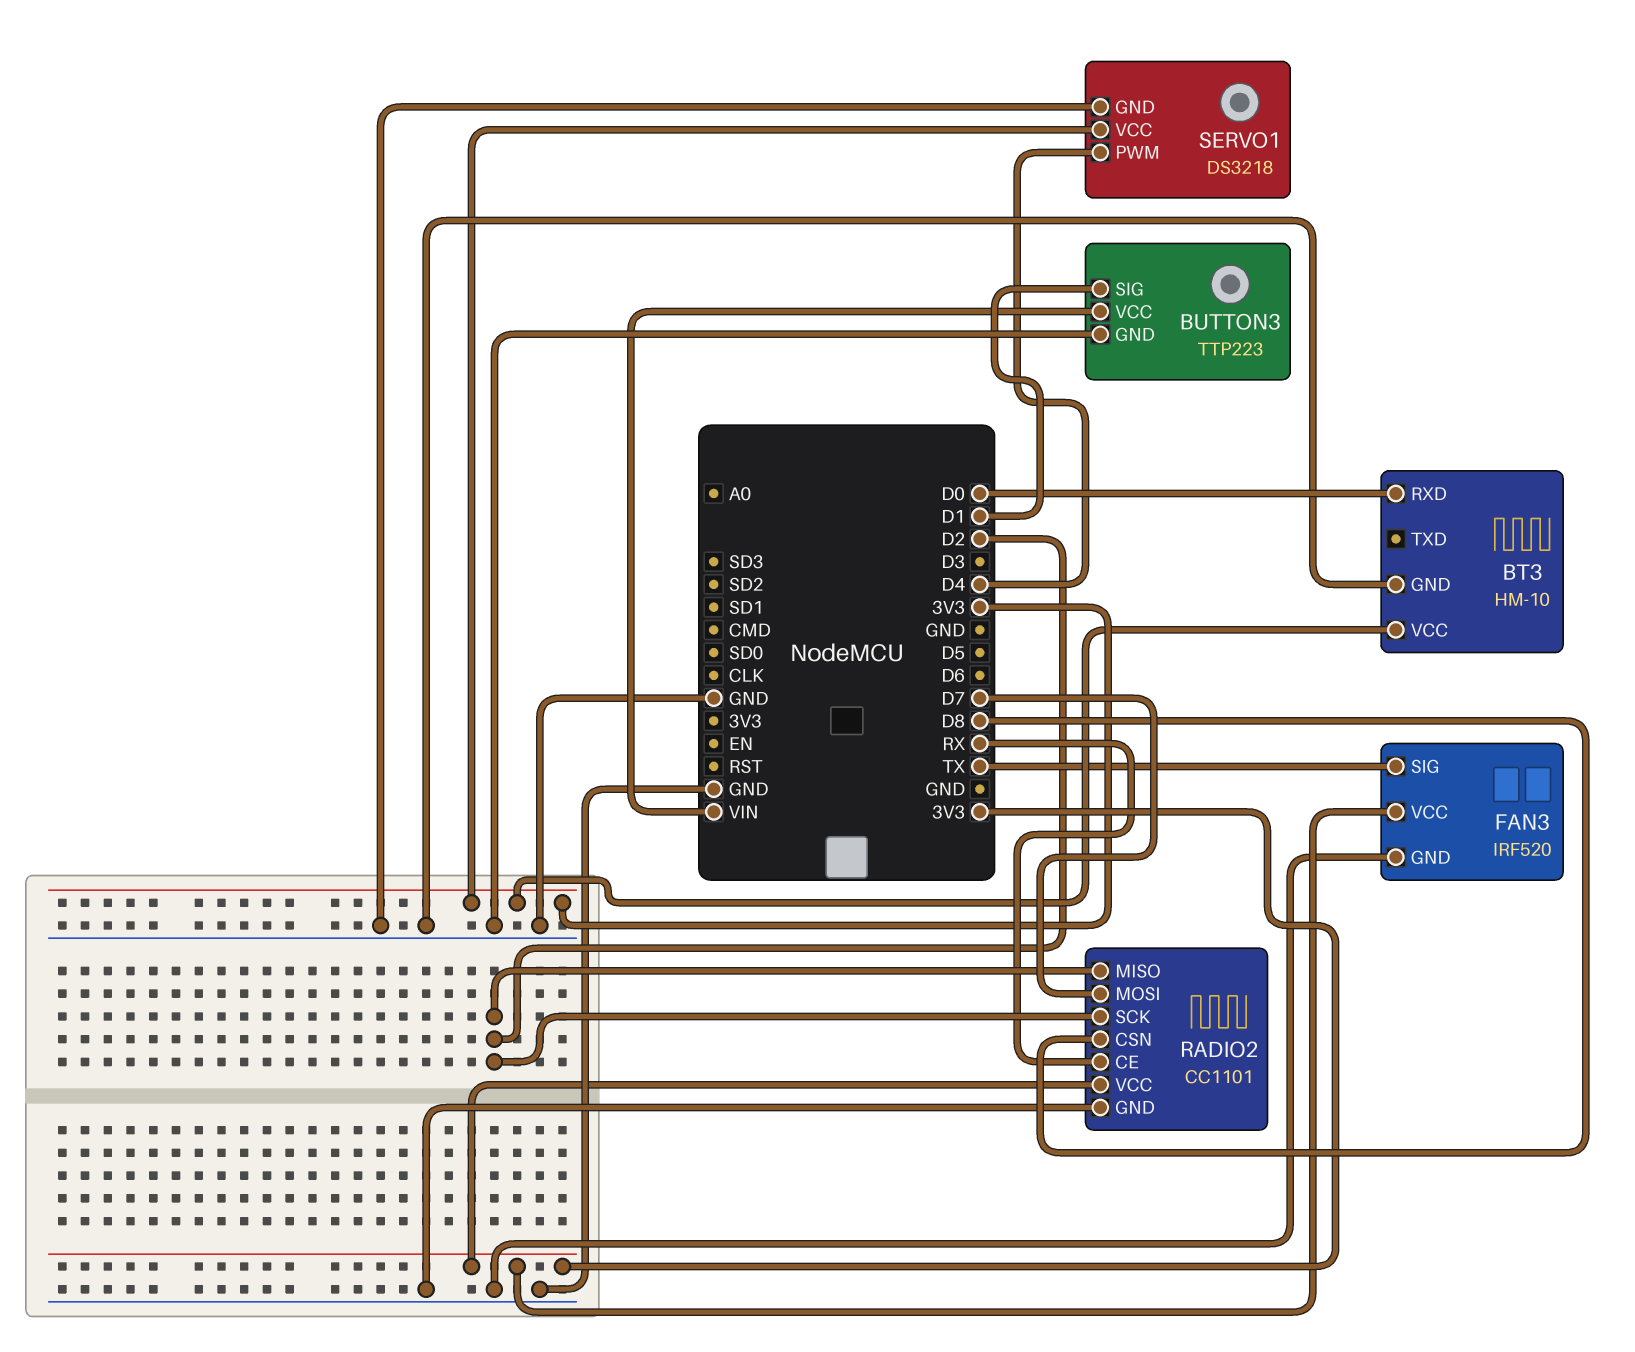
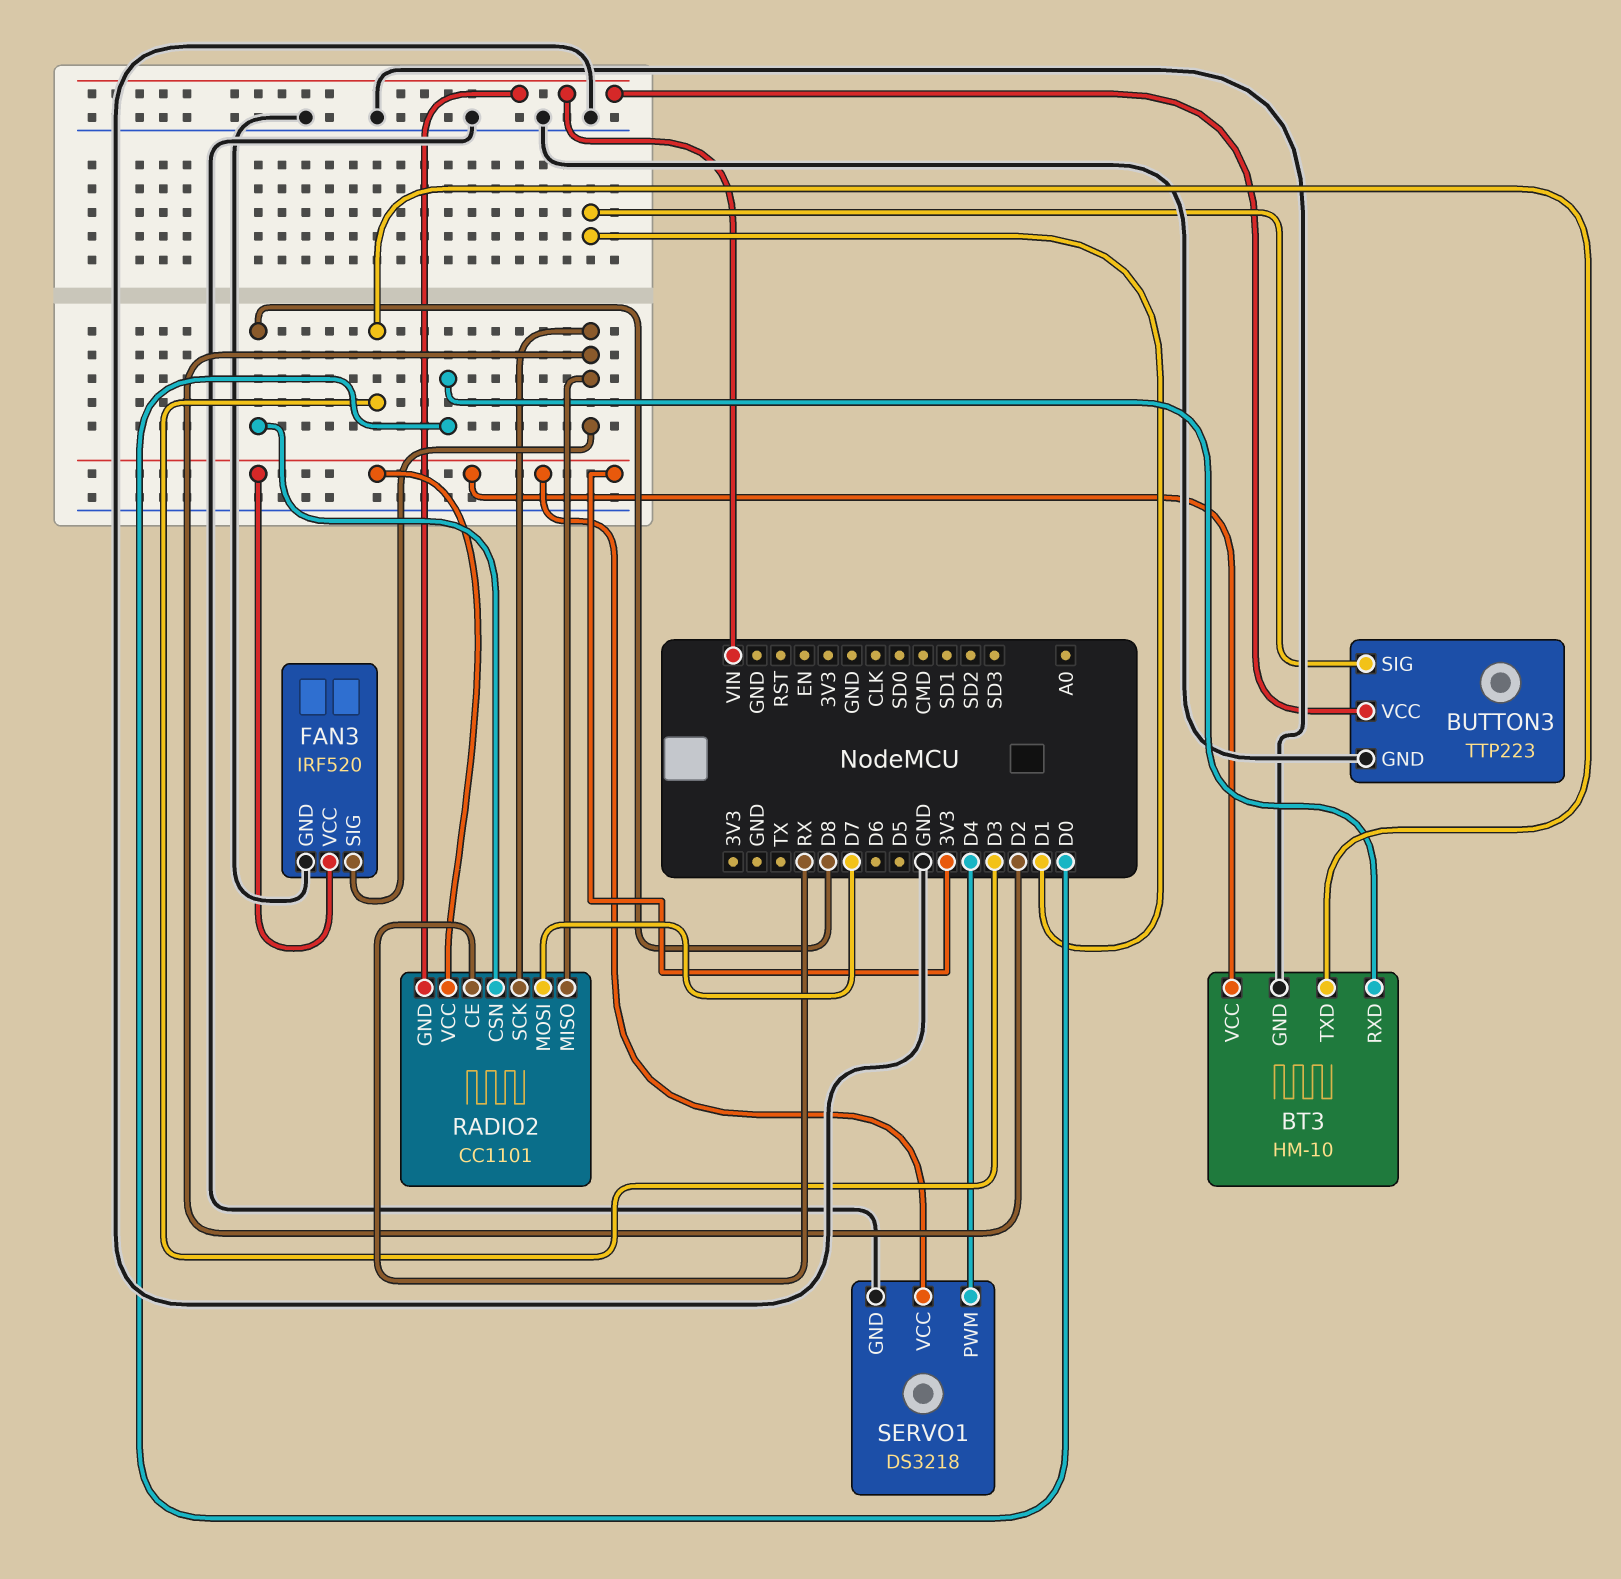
BT3 pin TXD: none -> D3
FAN3 pin SIG: TX -> D2
RADIO2 pin GND: GND -> VIN

